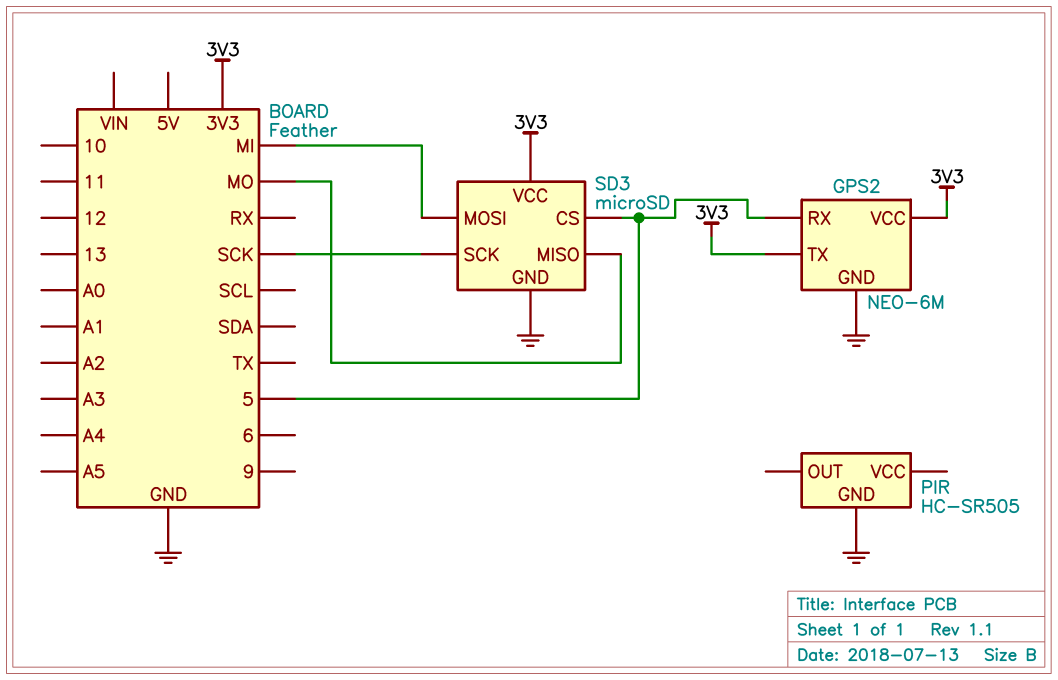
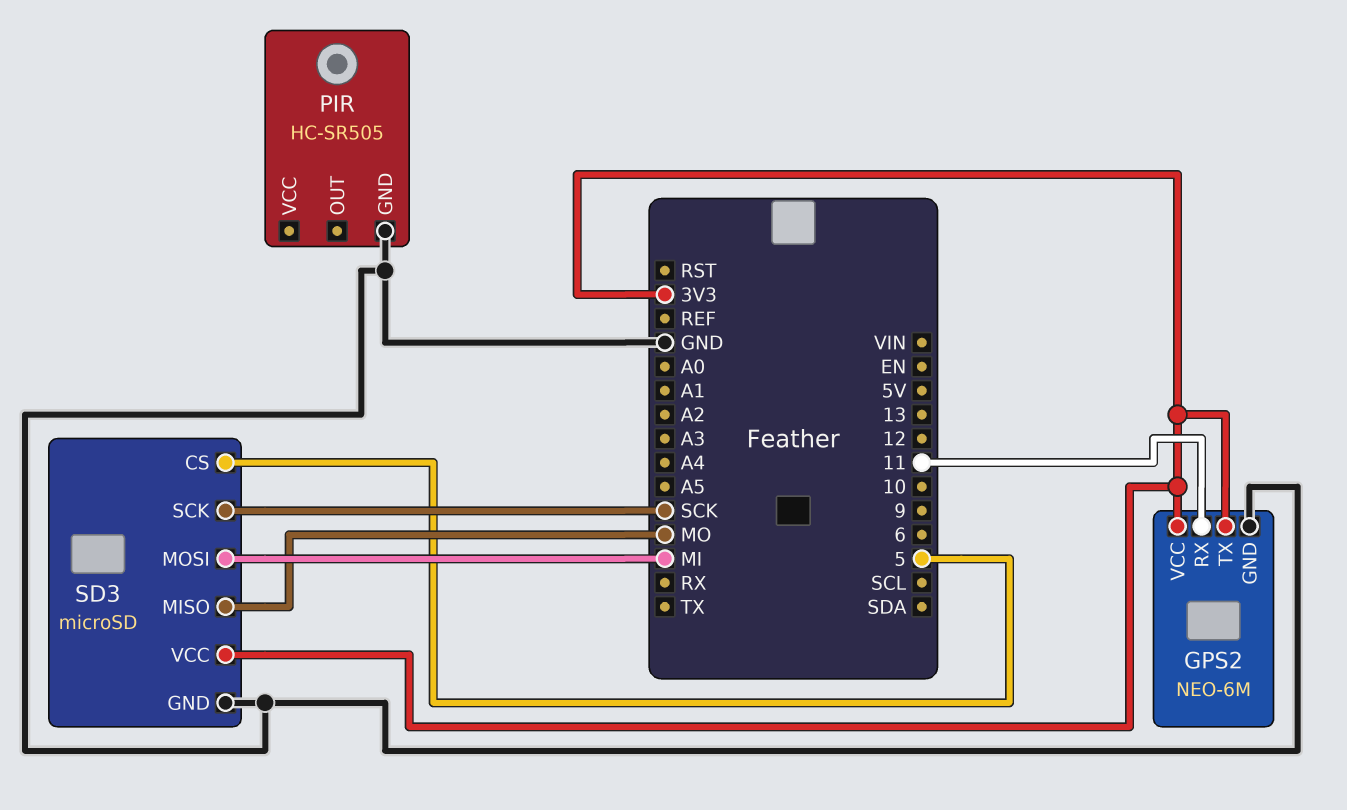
GPS2 pin RX: 5 -> 11

